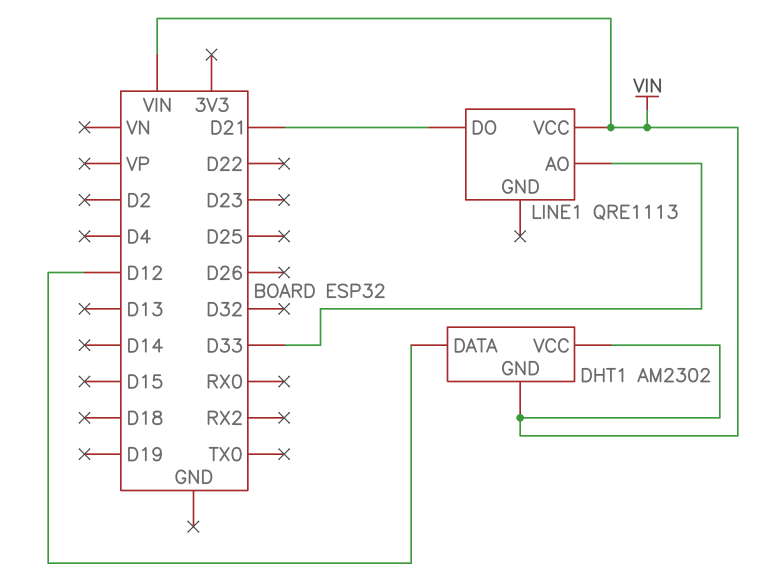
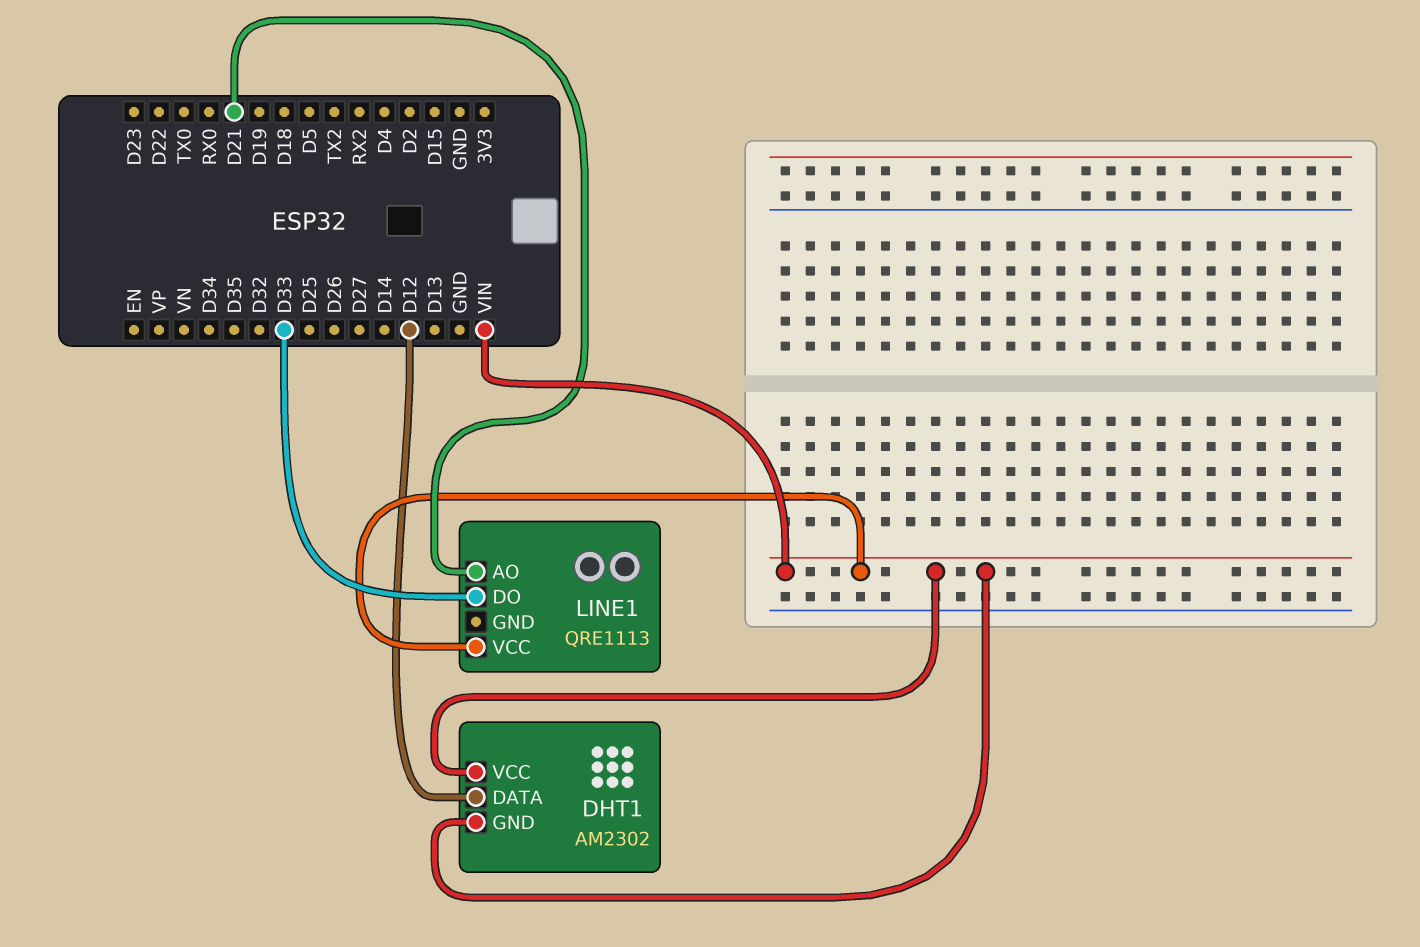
LINE1 pin AO: D33 -> D21
LINE1 pin DO: D21 -> D33

